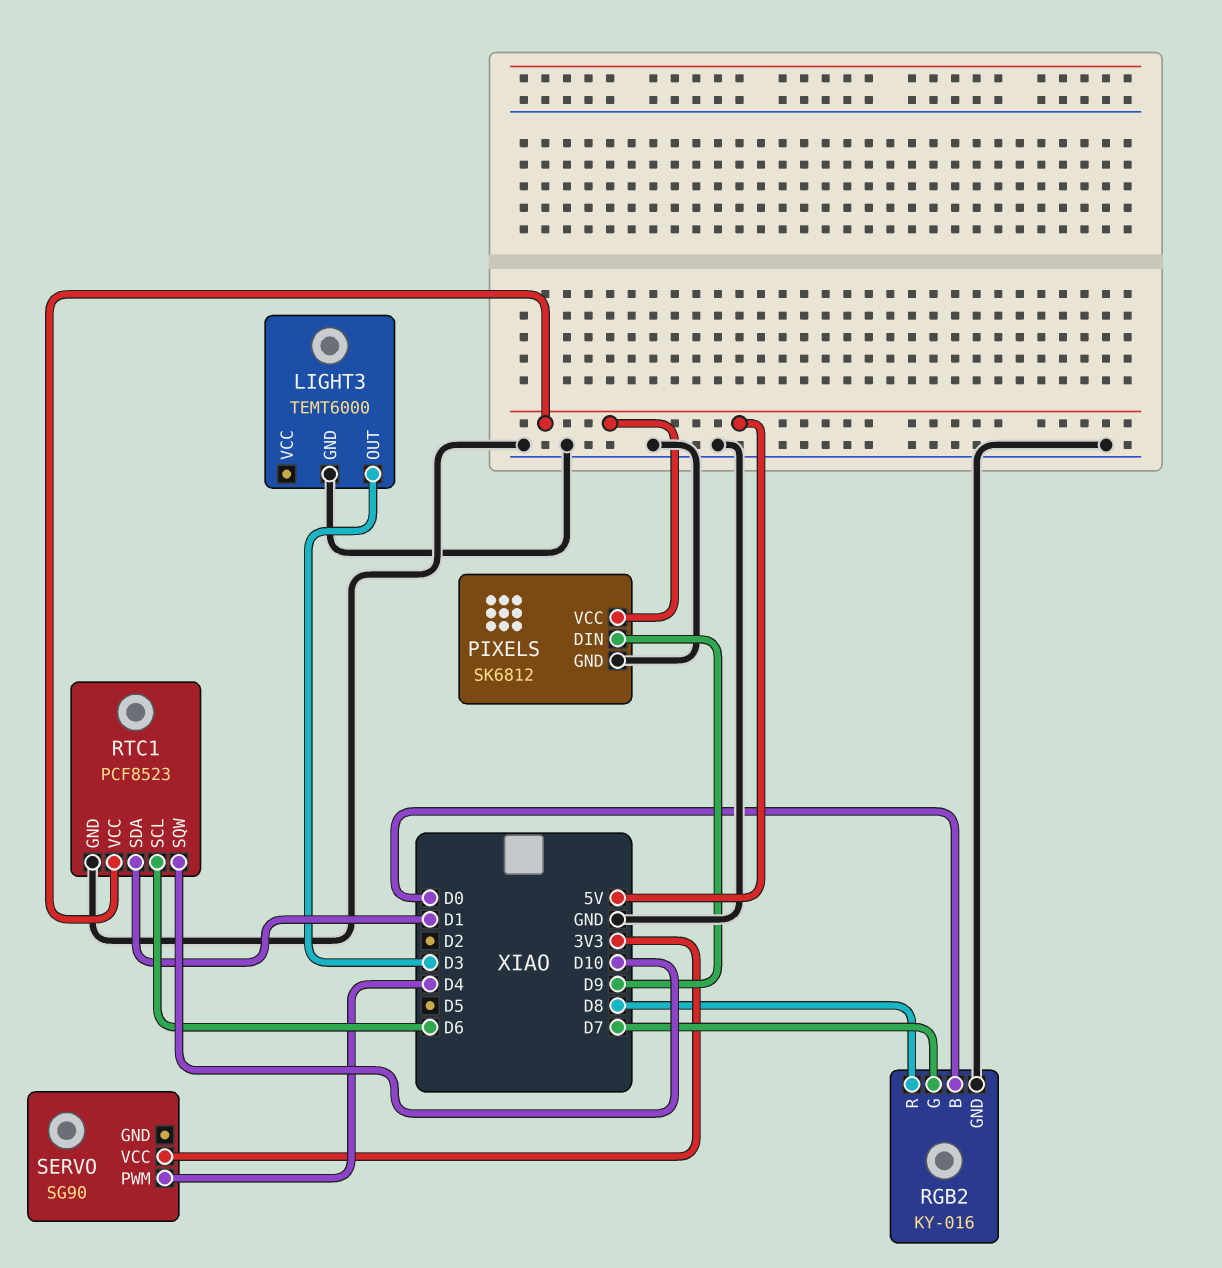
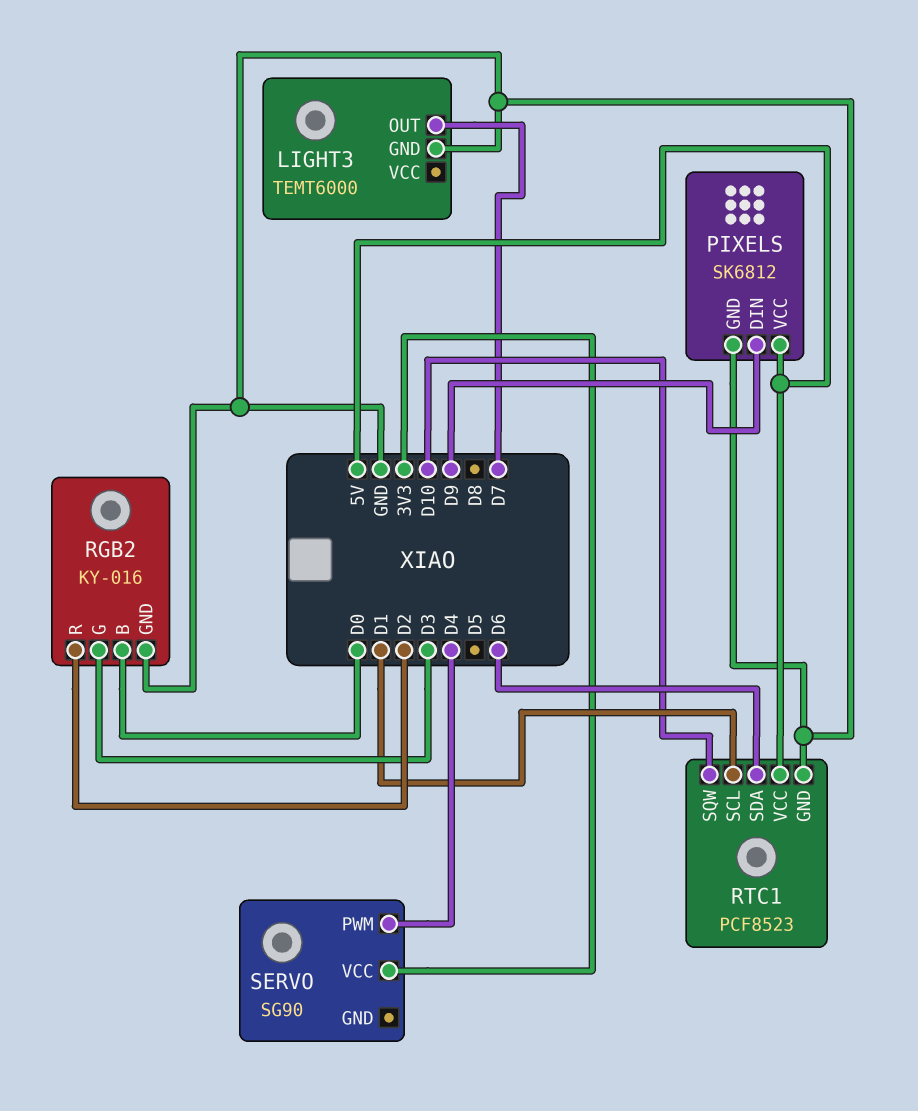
LIGHT3 pin OUT: D3 -> D7
RGB2 pin G: D7 -> D3
RGB2 pin R: D8 -> D2
RTC1 pin SCL: D6 -> D1
RTC1 pin SDA: D1 -> D6

